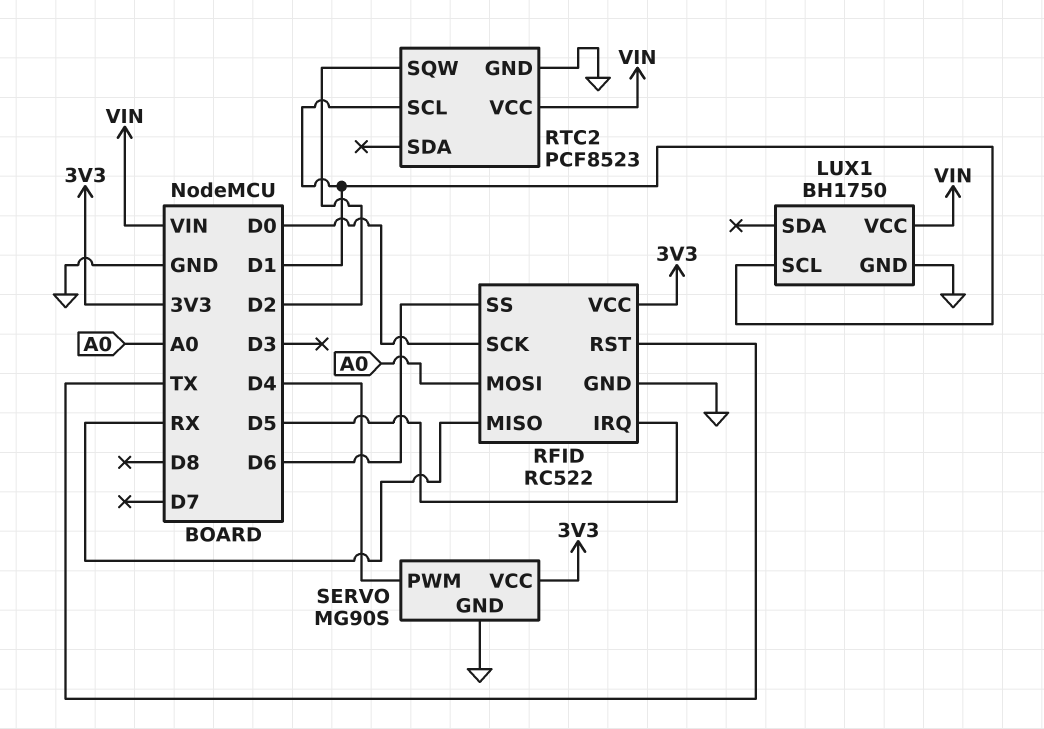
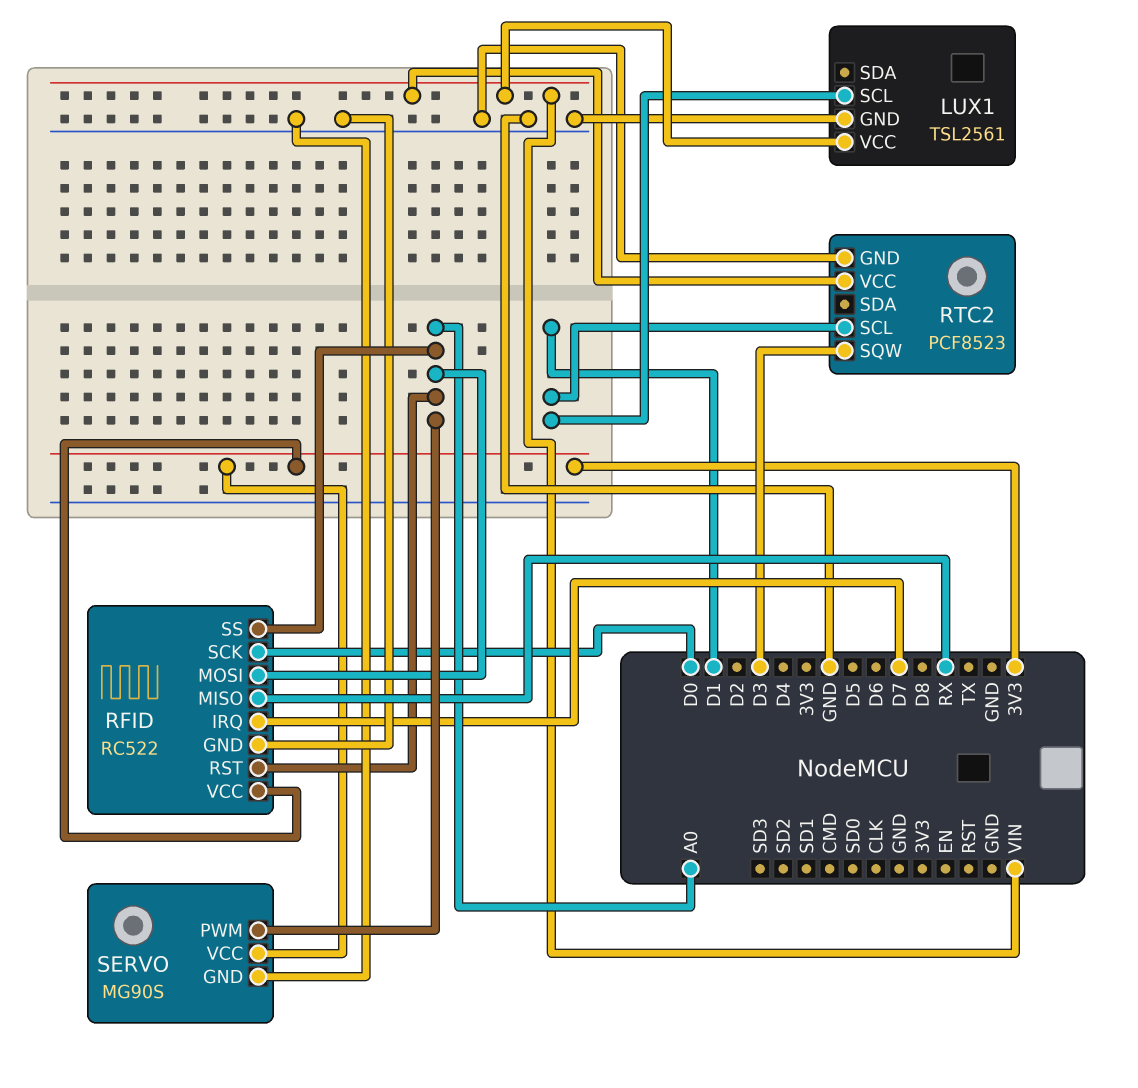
LUX1: BH1750 -> TSL2561
RFID pin IRQ: D5 -> D7
RFID pin RST: TX -> A0
RFID pin SS: D6 -> A0
RTC2 pin SQW: D2 -> D3
SERVO pin PWM: D4 -> A0

